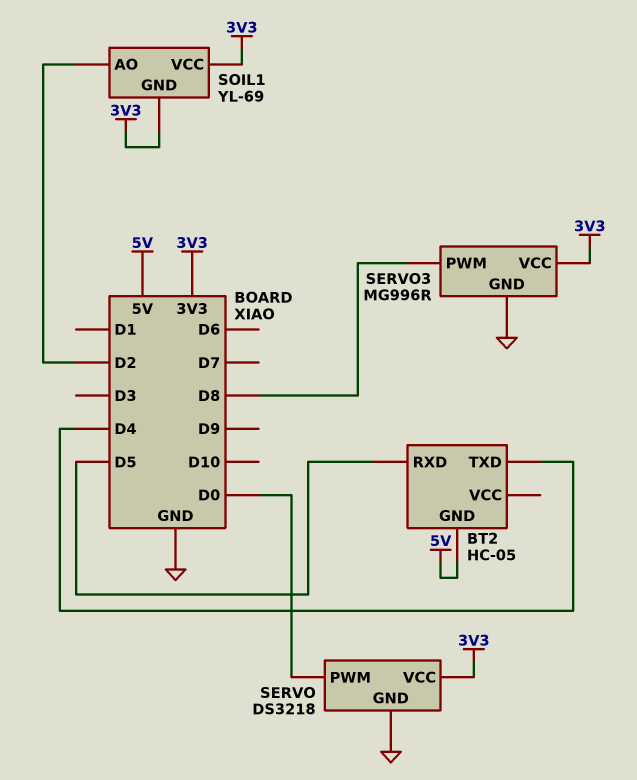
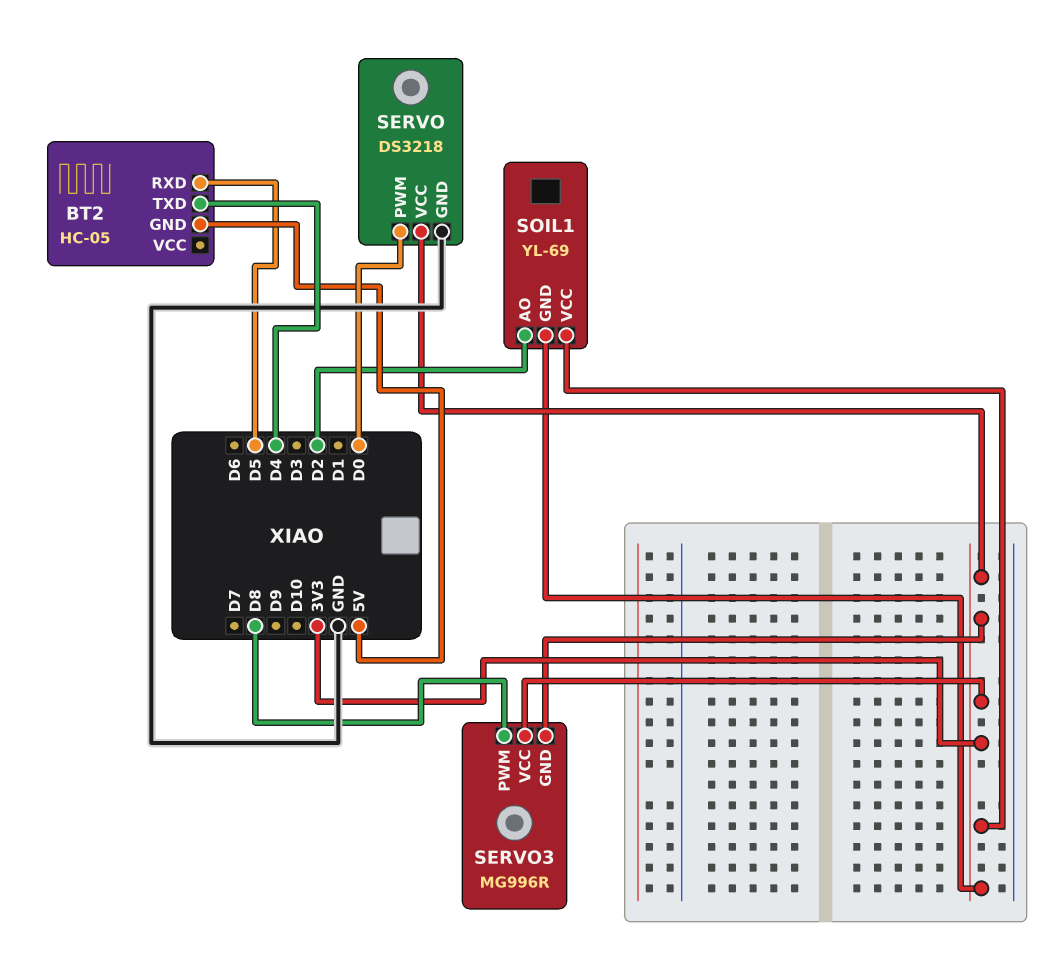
SERVO3 pin GND: GND -> 3V3

